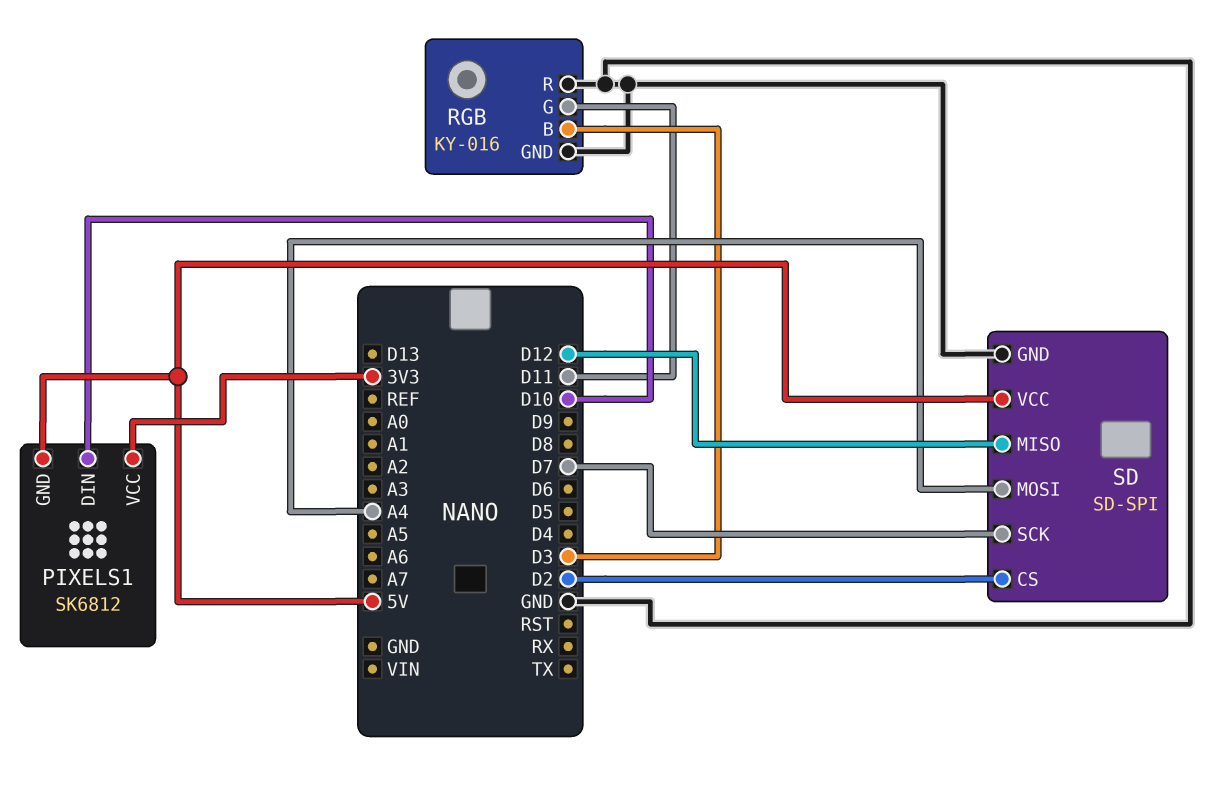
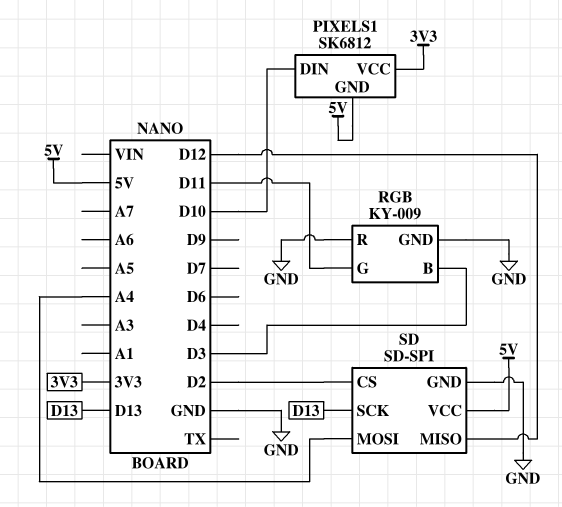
RGB: KY-016 -> KY-009
SD pin SCK: D7 -> D13

